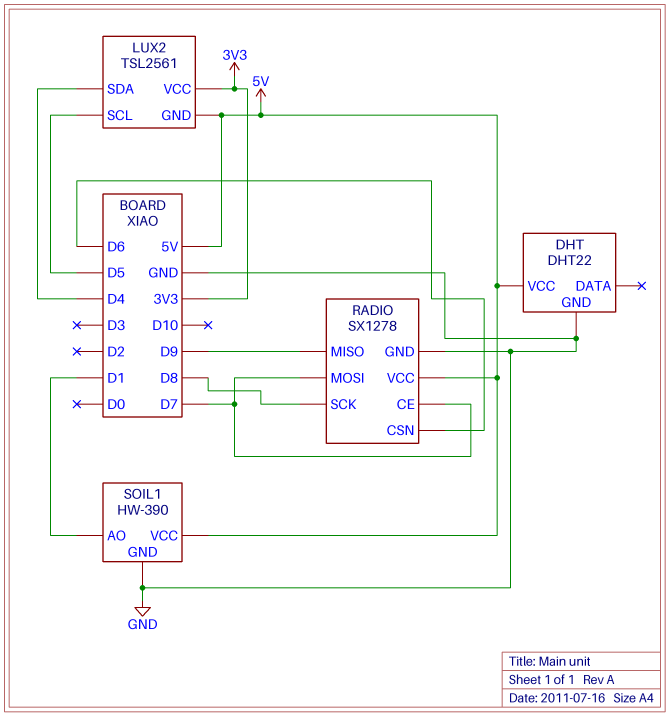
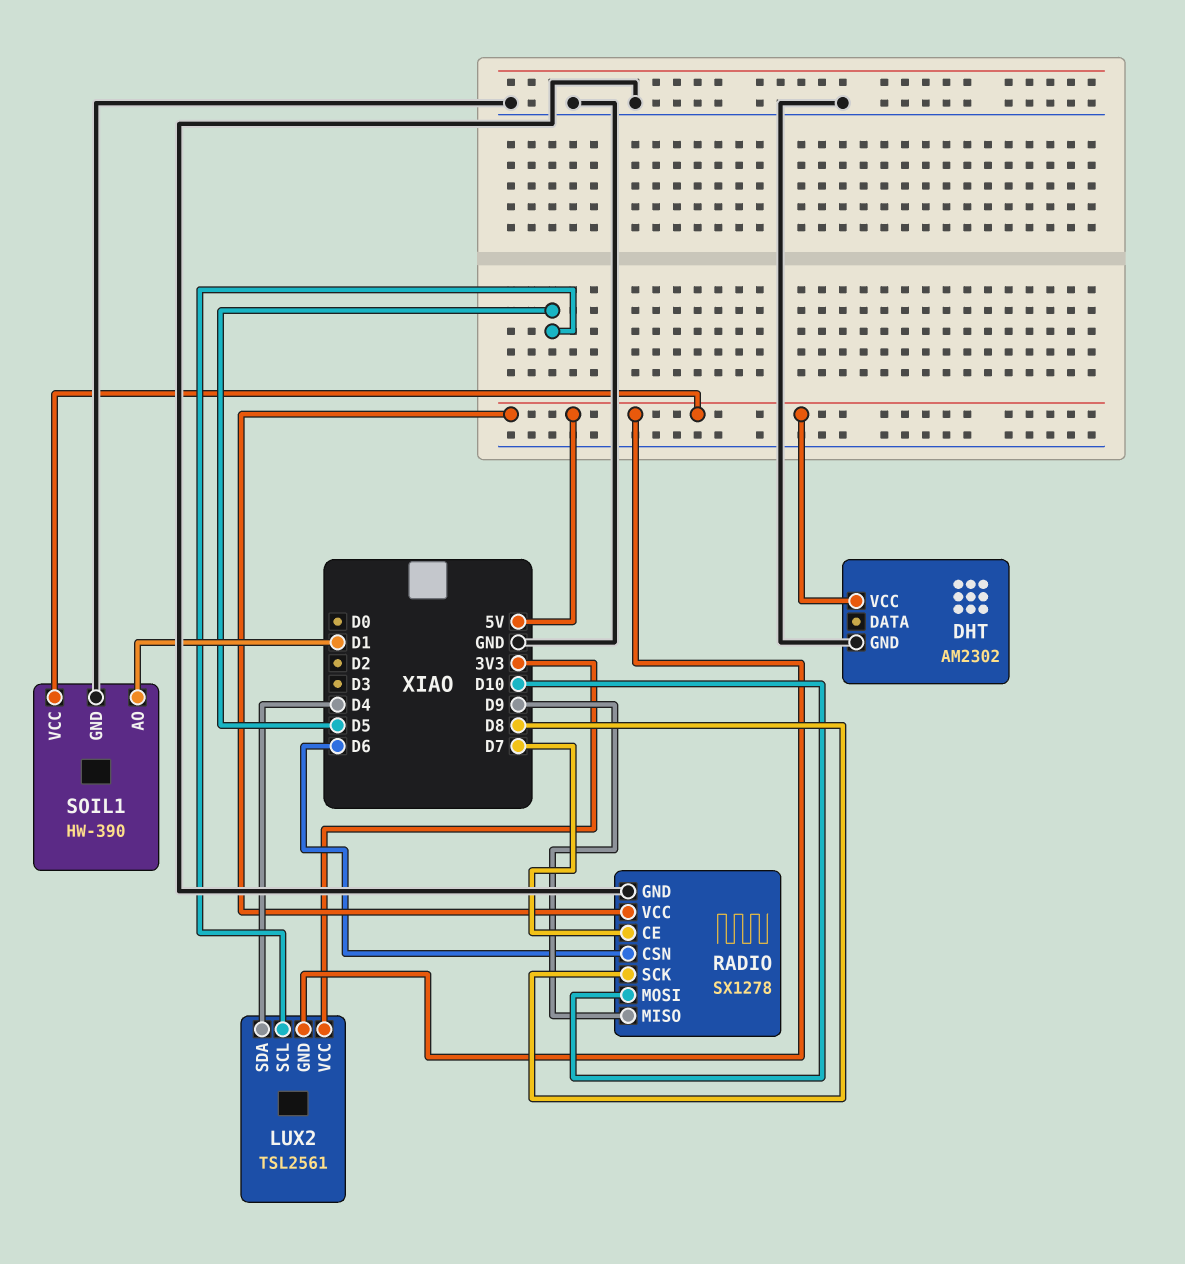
DHT: DHT22 -> AM2302
RADIO pin MOSI: D7 -> D10

